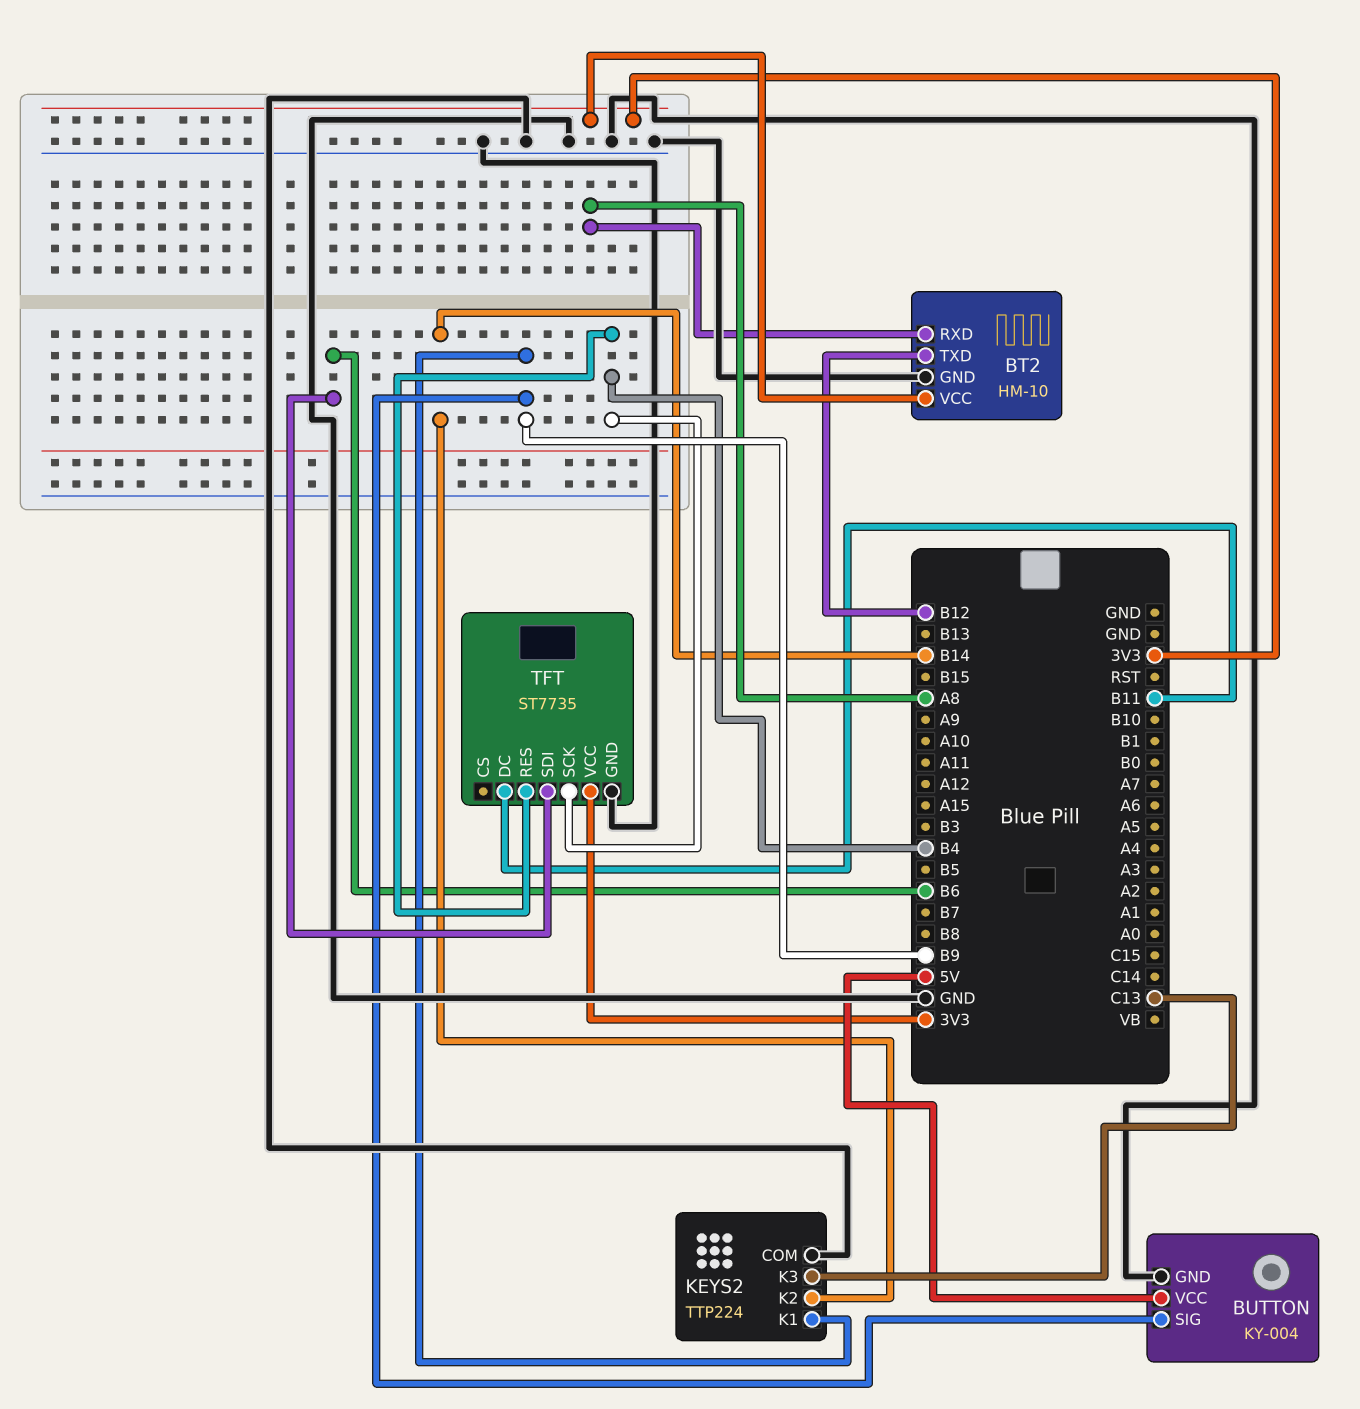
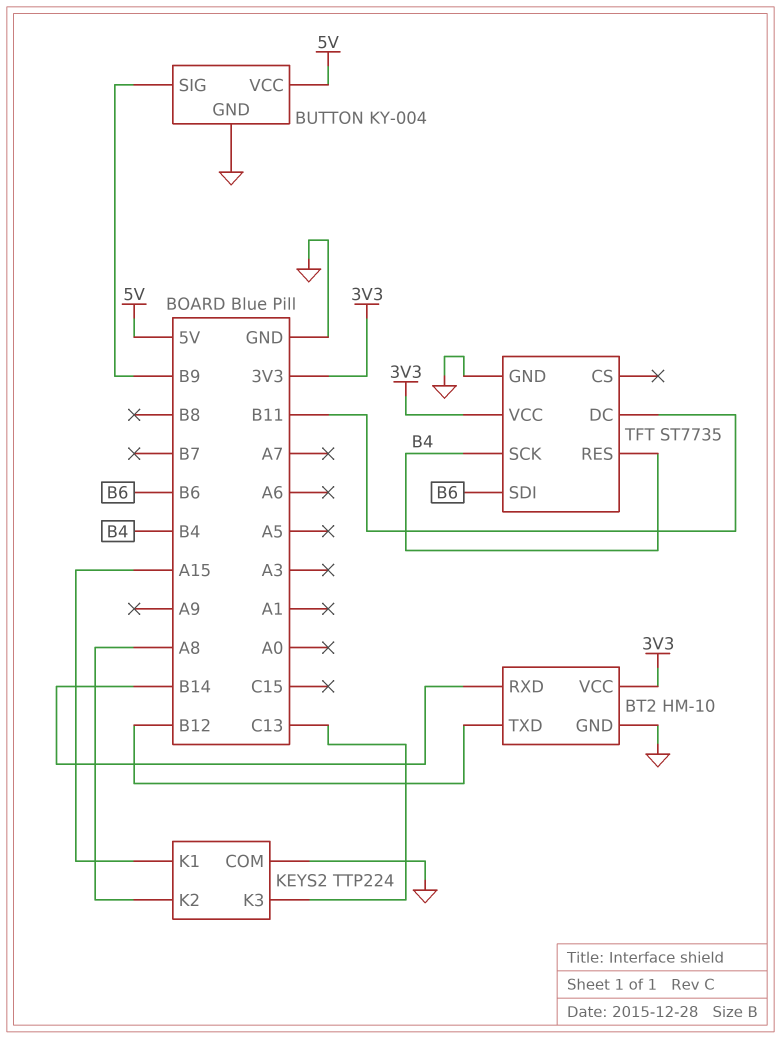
BT2 pin RXD: A8 -> B14
KEYS2 pin K1: B9 -> A15
KEYS2 pin K2: B14 -> A8

